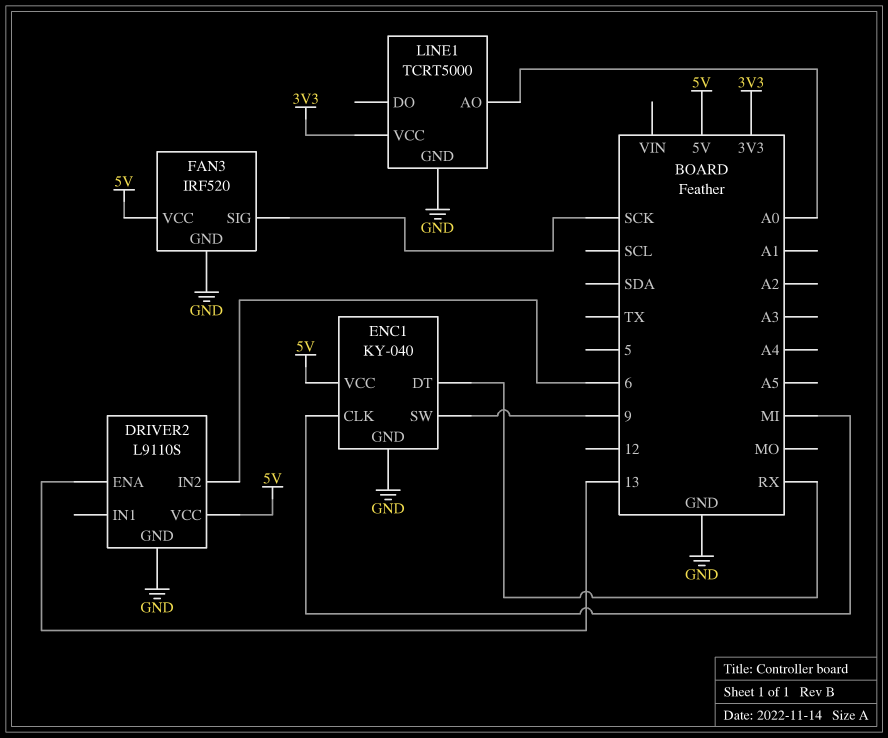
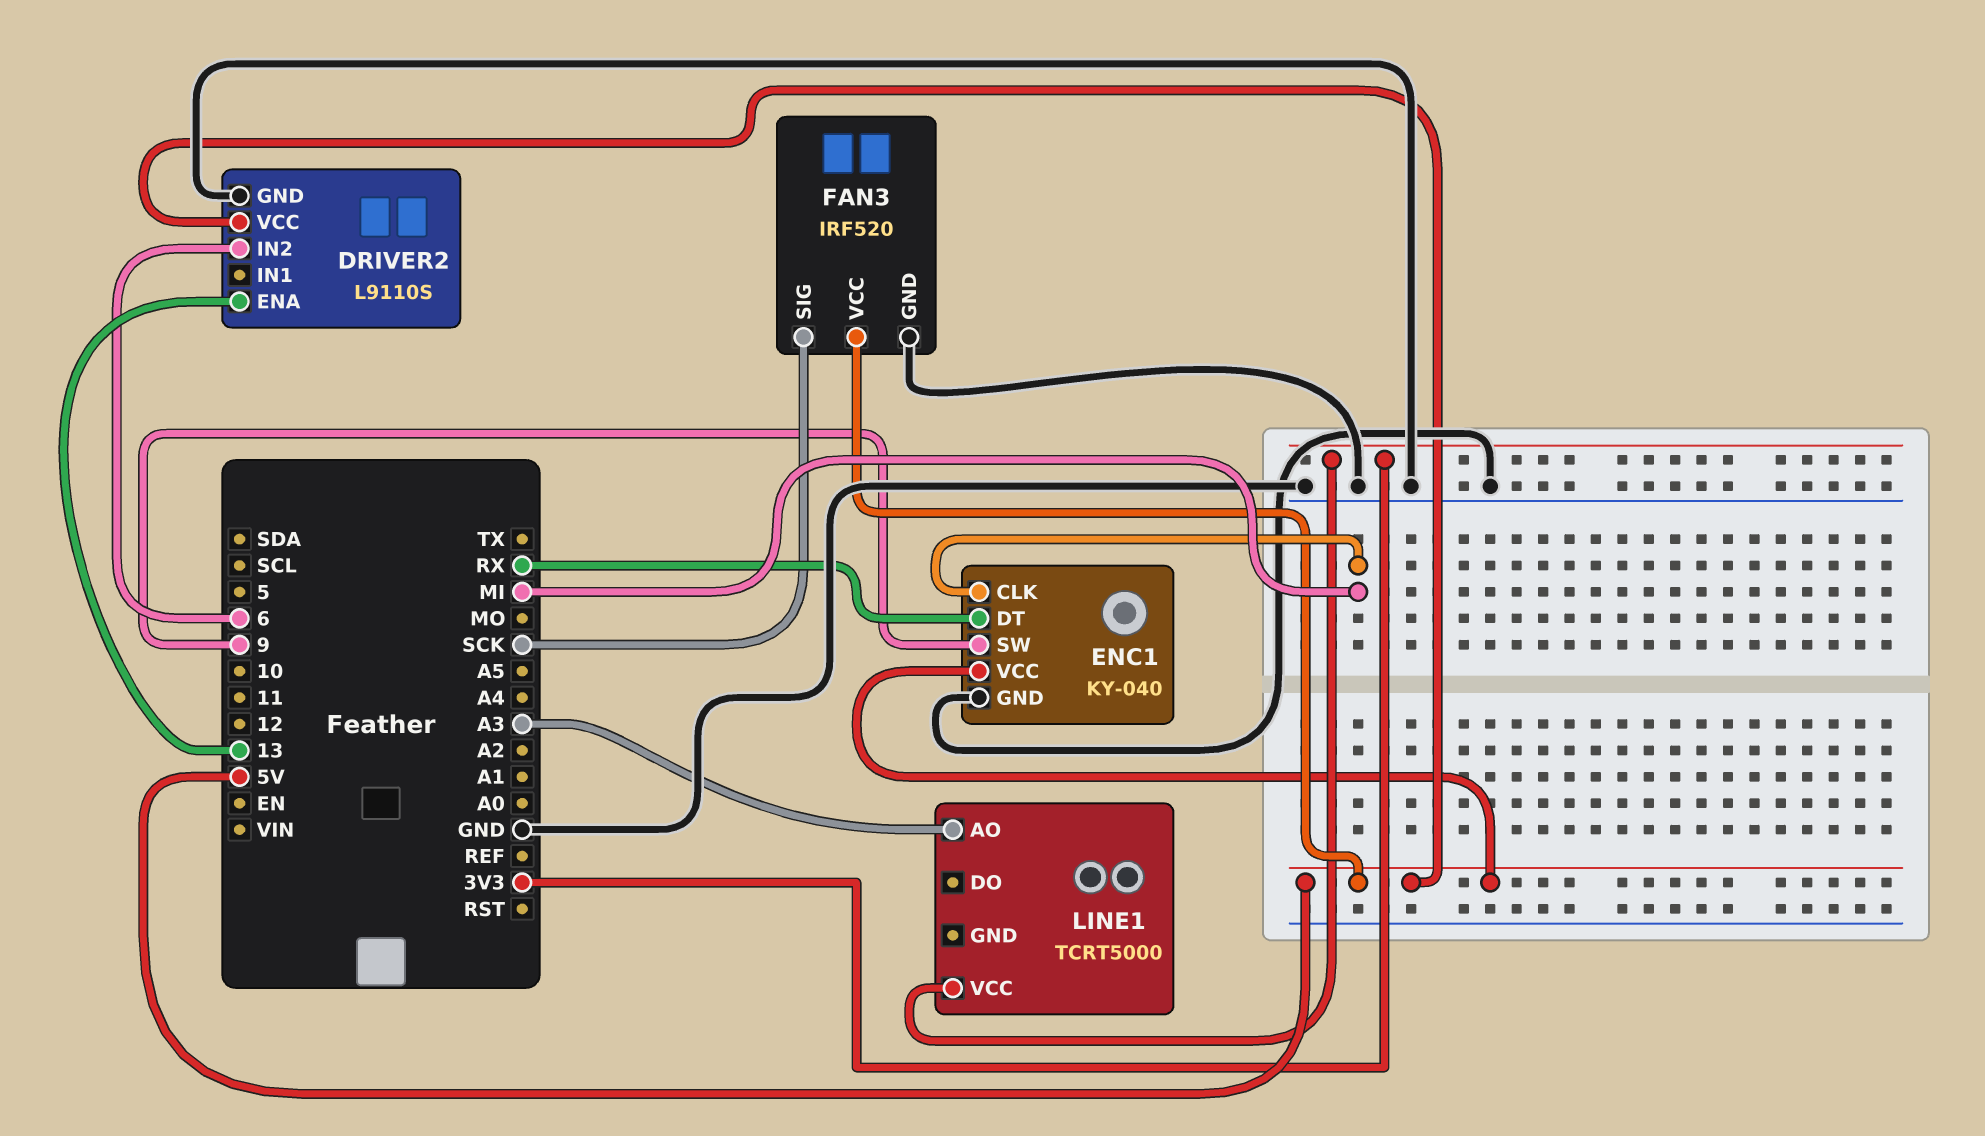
LINE1 pin AO: A0 -> A3
LINE1 pin GND: GND -> none

